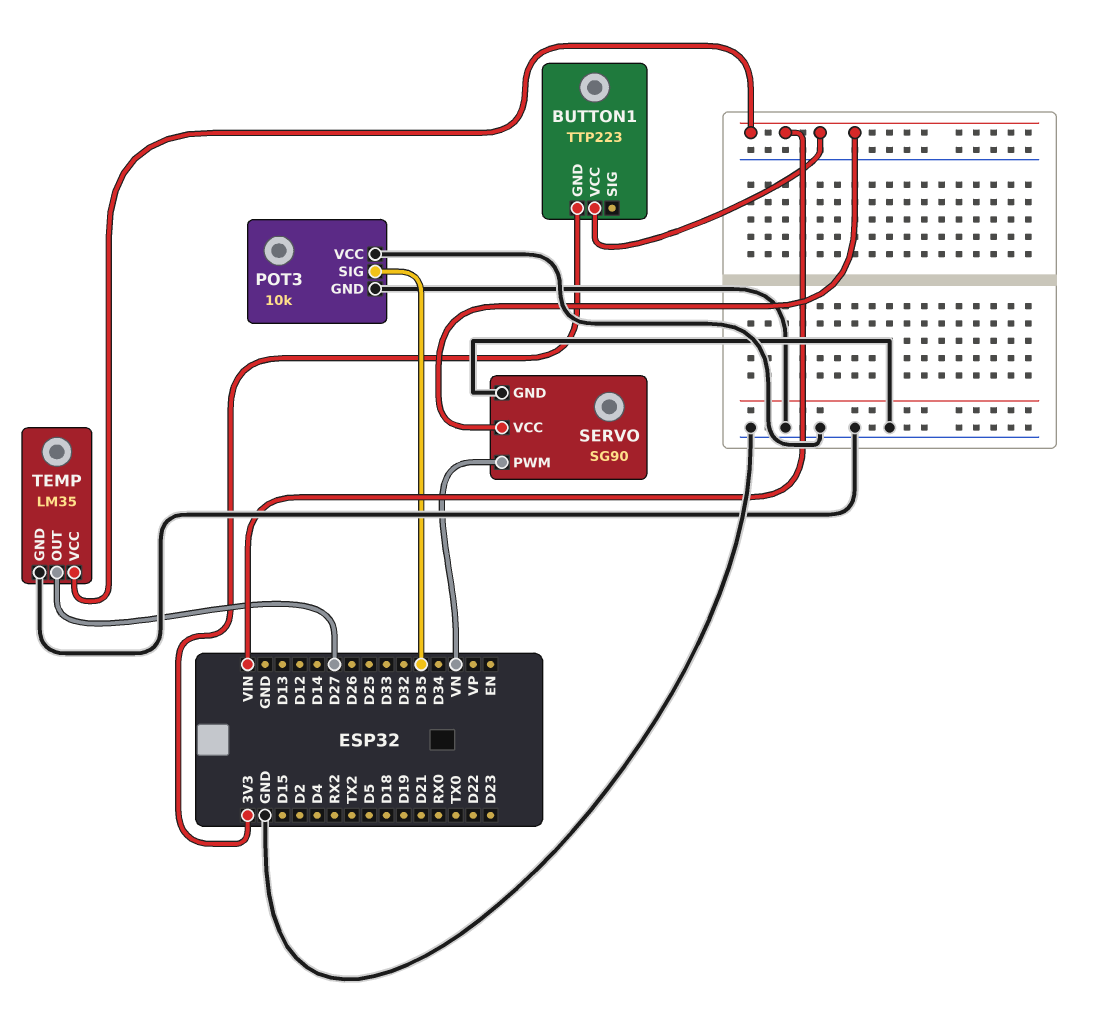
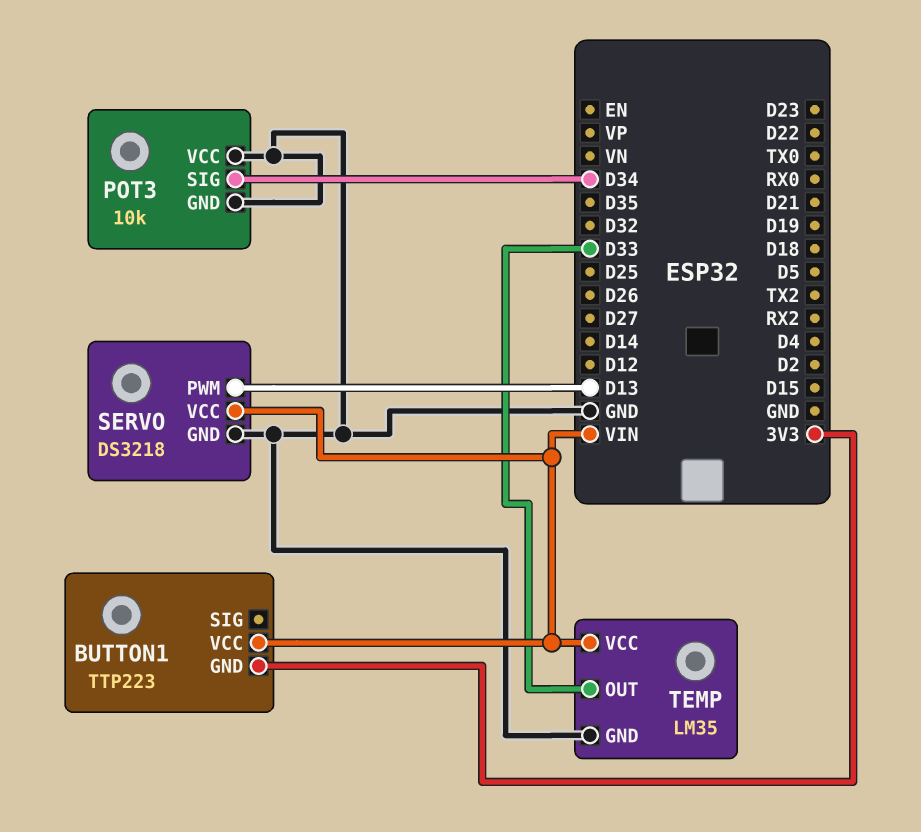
POT3 pin SIG: D35 -> D34
SERVO: SG90 -> DS3218
SERVO pin PWM: VN -> D13
TEMP pin OUT: D27 -> D33

